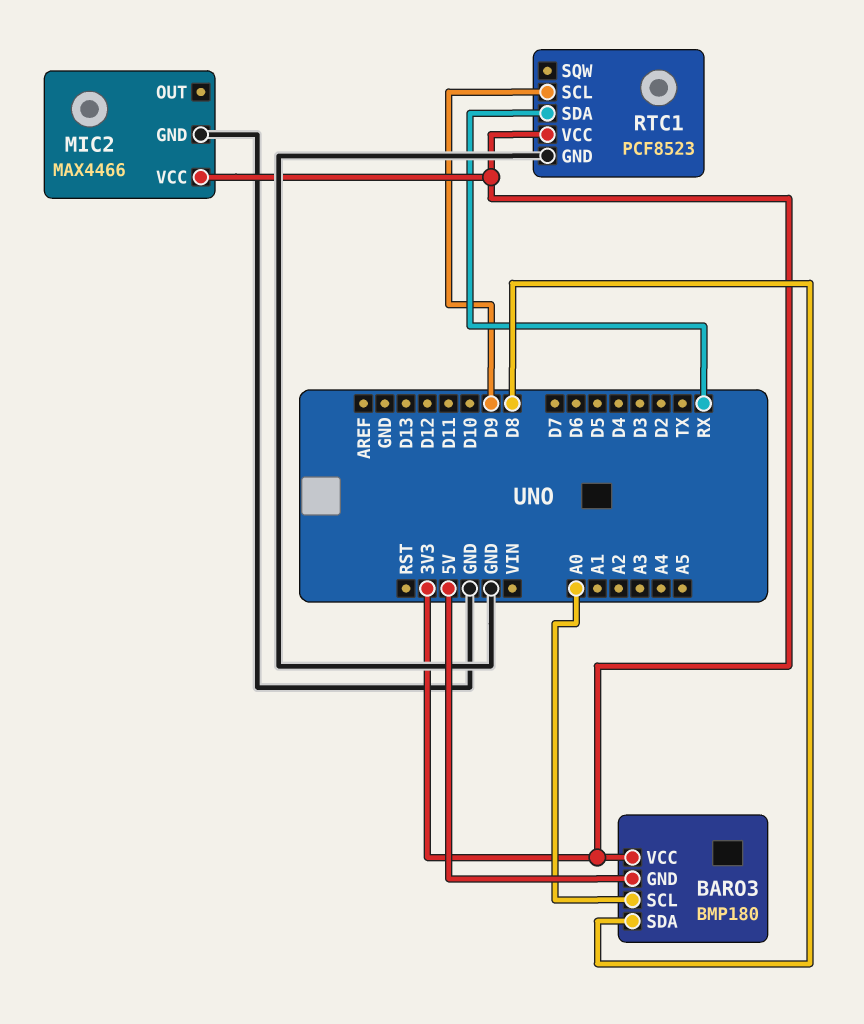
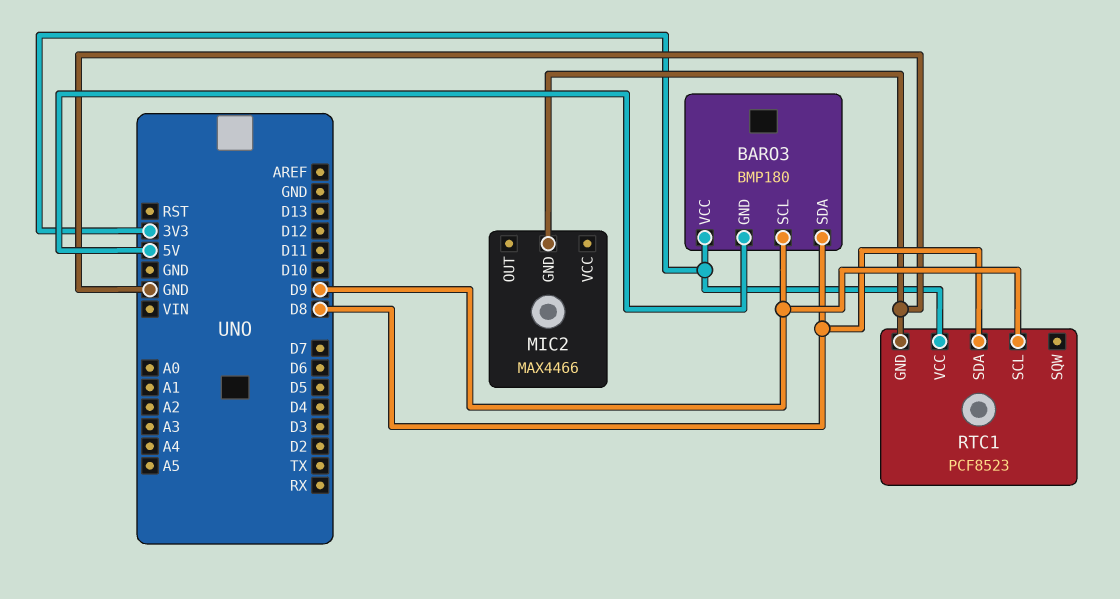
BARO3 pin SCL: A0 -> D9
MIC2 pin VCC: 3V3 -> none
RTC1 pin SDA: RX -> D8

